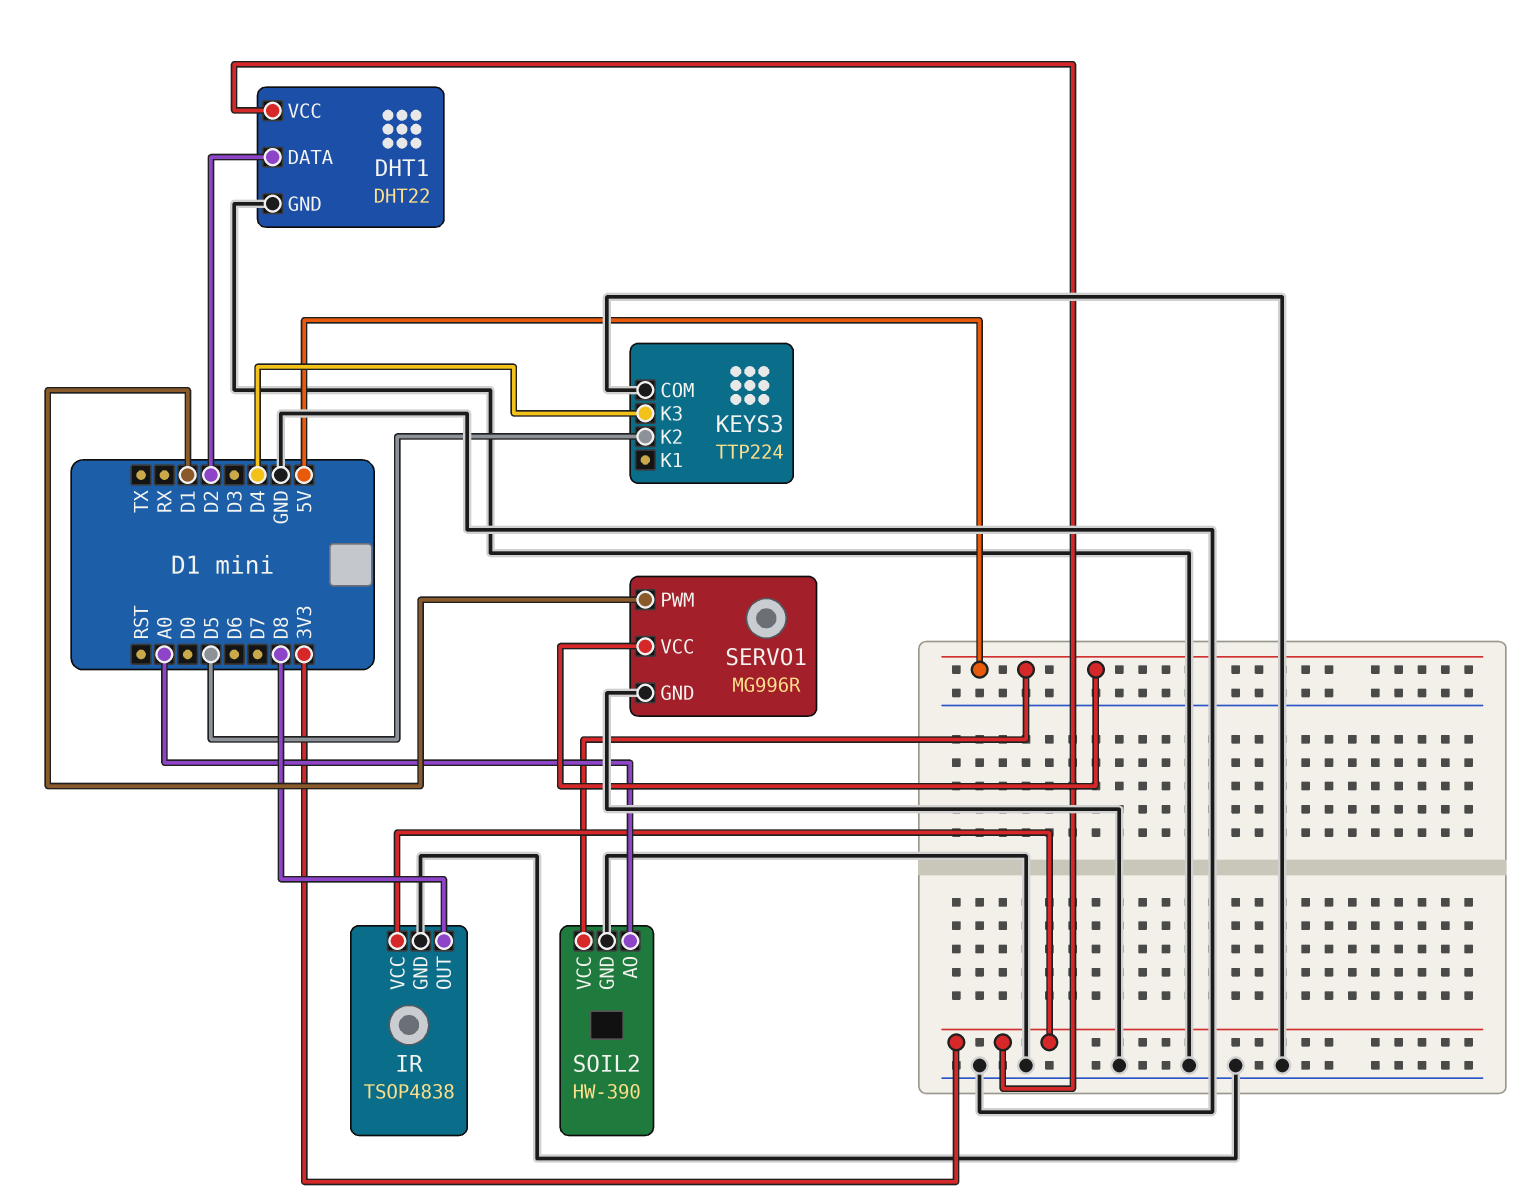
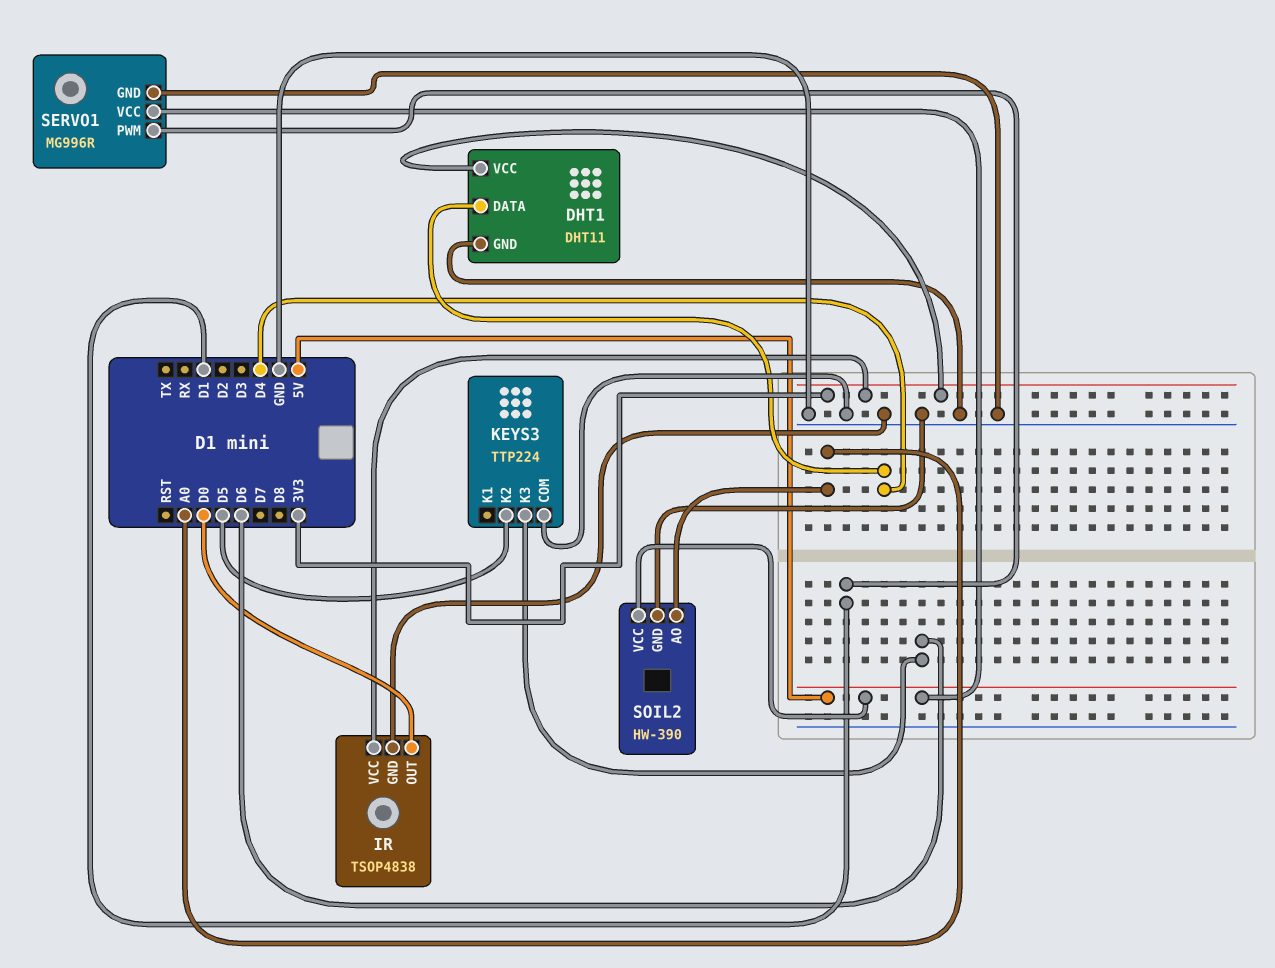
DHT1: DHT22 -> DHT11
DHT1 pin DATA: D2 -> D4
IR pin OUT: D8 -> D0
KEYS3 pin K3: D4 -> D6

